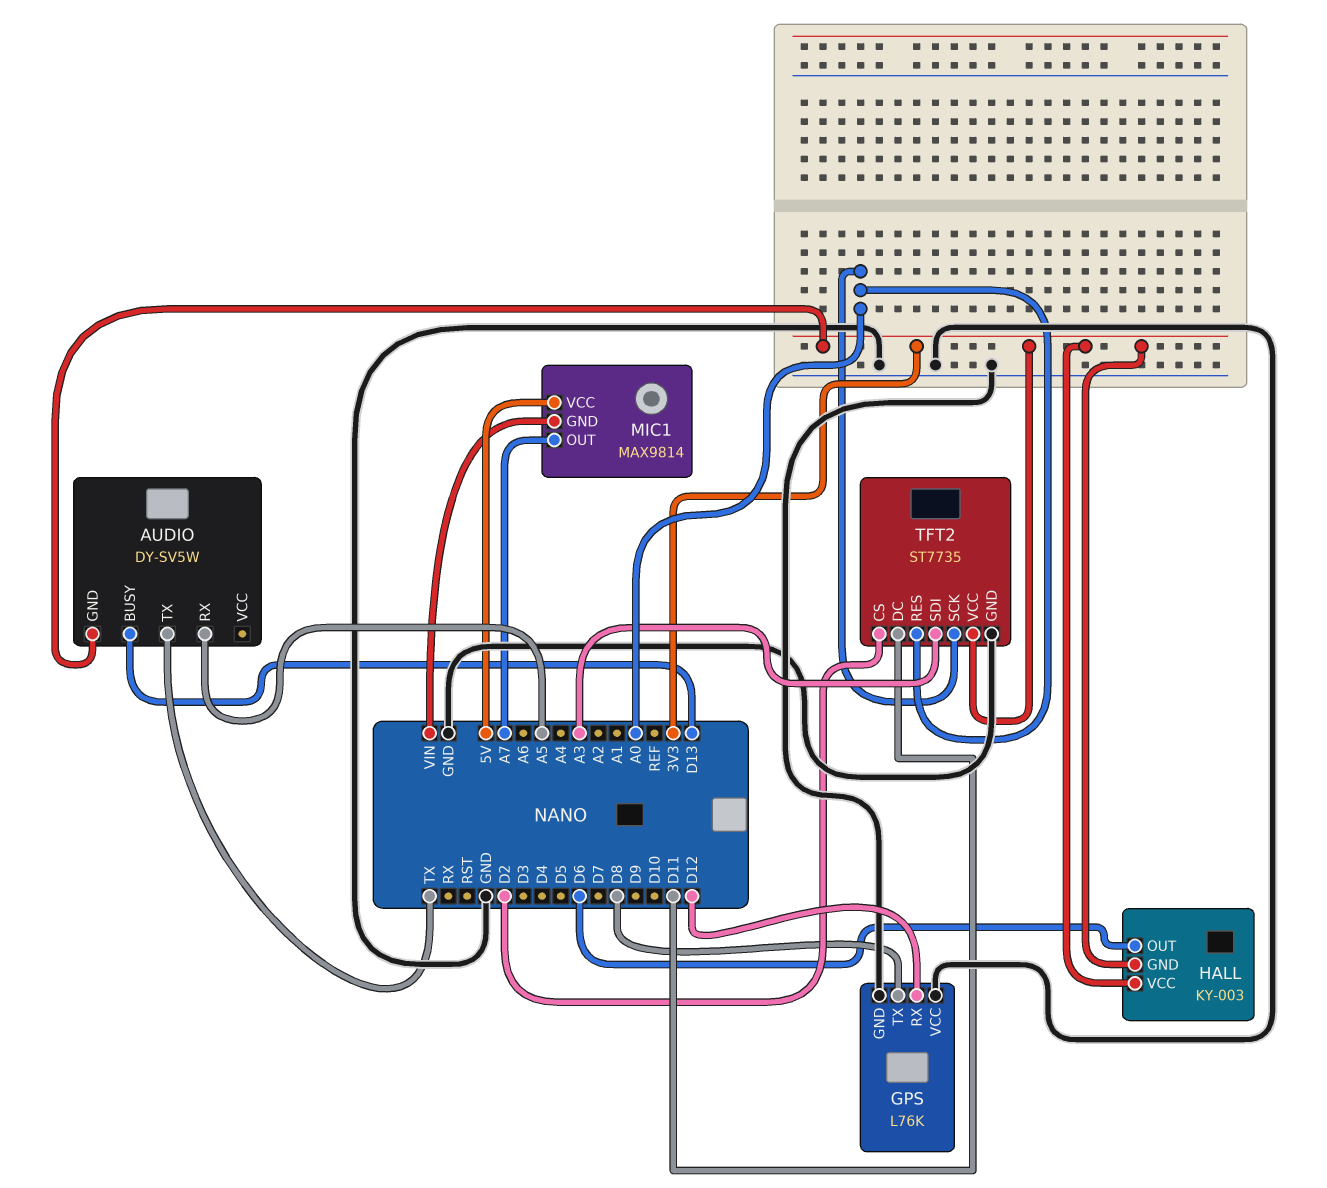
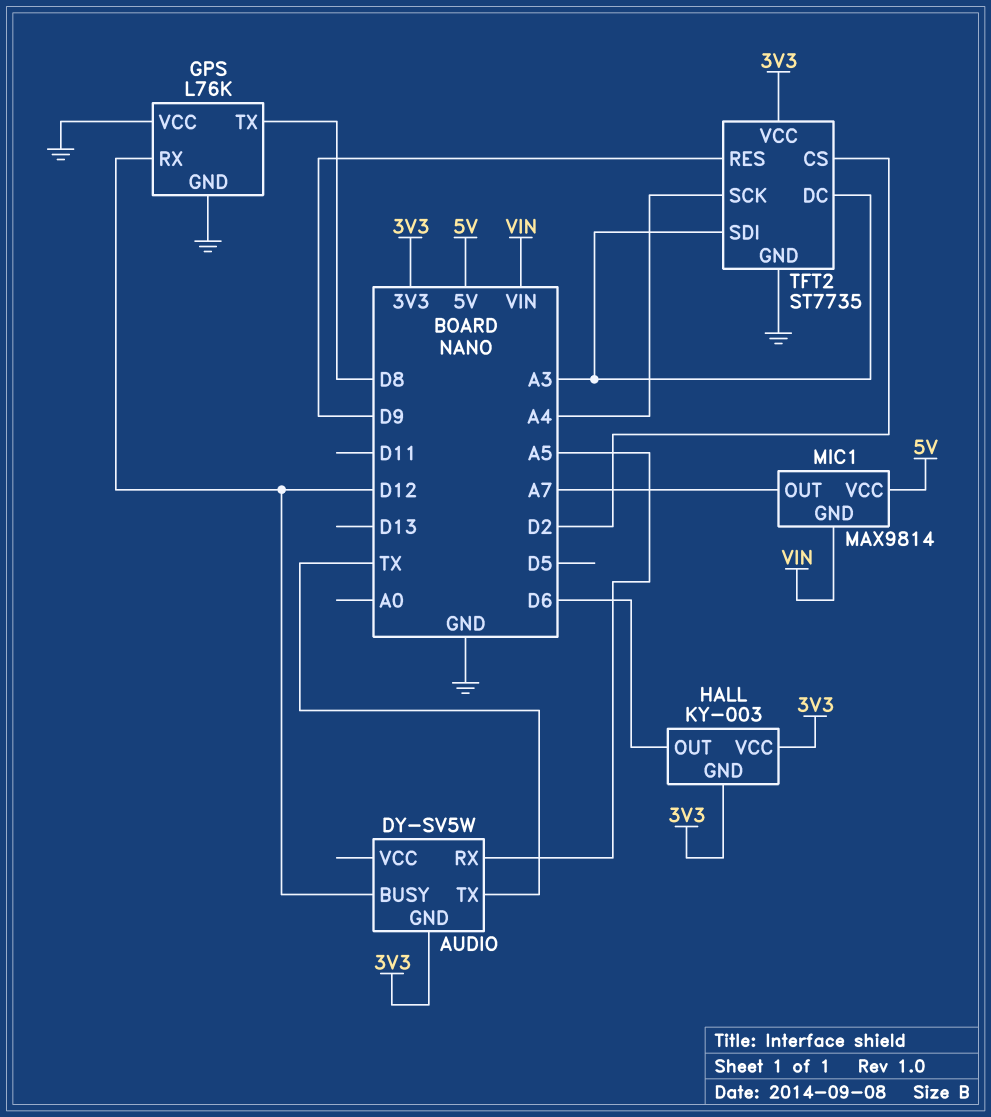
AUDIO pin BUSY: D13 -> D12
TFT2 pin DC: D11 -> A3
TFT2 pin RES: A0 -> D9
TFT2 pin SCK: A0 -> A4

